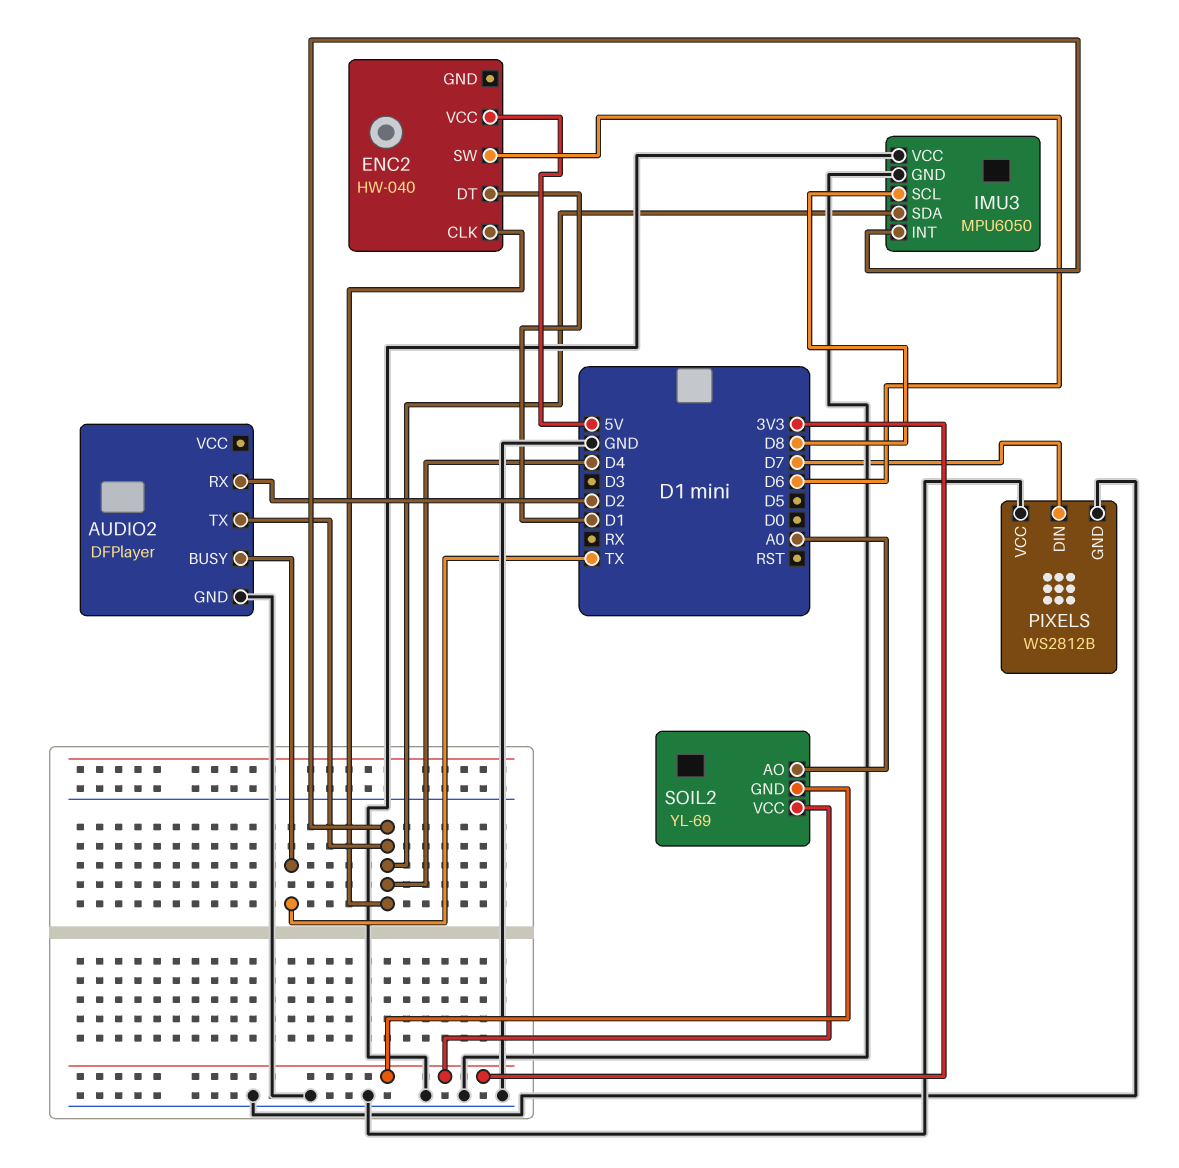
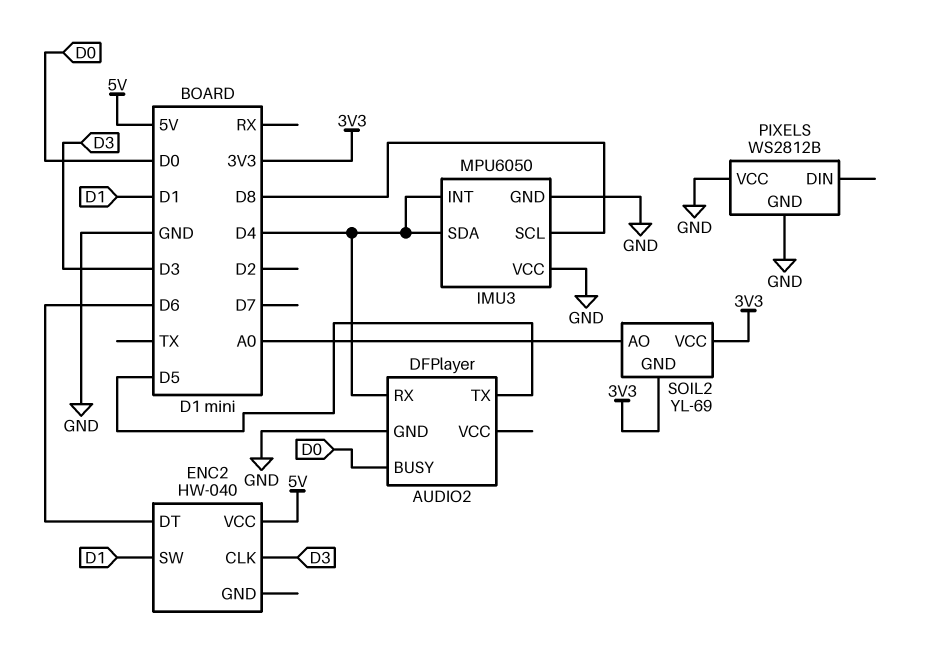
AUDIO2 pin BUSY: TX -> D0
AUDIO2 pin RX: D2 -> D4
AUDIO2 pin TX: D4 -> D5
ENC2 pin CLK: D4 -> D3
ENC2 pin DT: D1 -> D6
ENC2 pin SW: D6 -> D1
PIXELS pin DIN: D7 -> none

